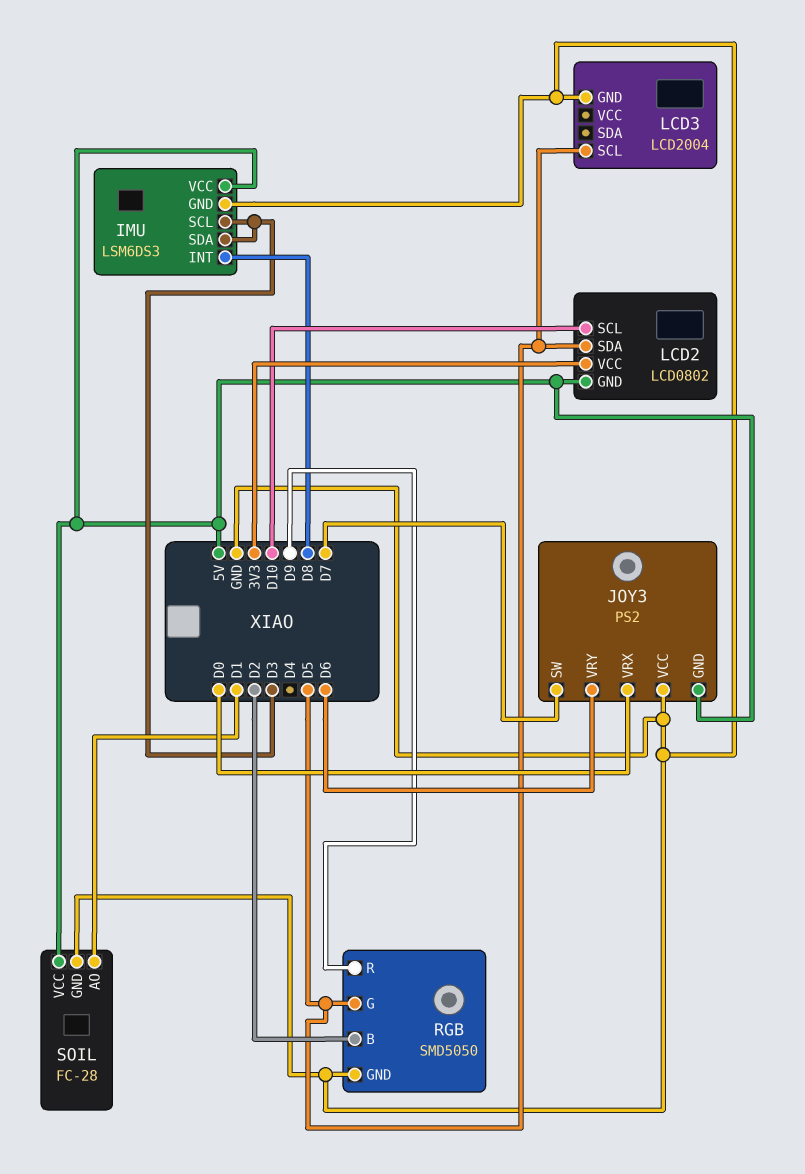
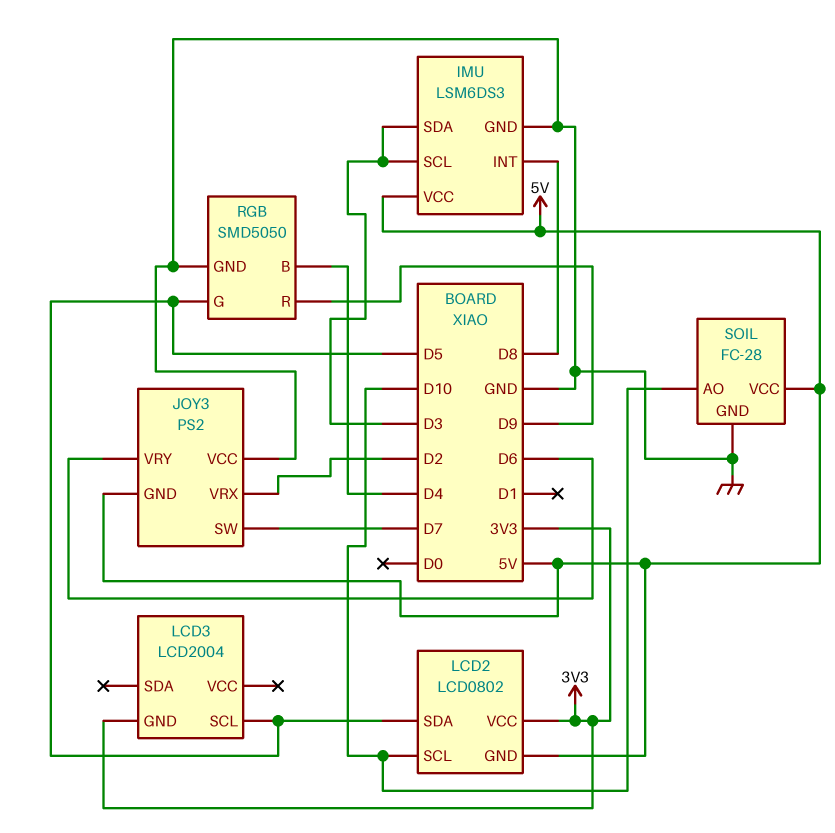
JOY3 pin VRX: D0 -> D2
LCD3 pin GND: GND -> 3V3
RGB pin B: D2 -> D4
SOIL pin AO: D1 -> D10

